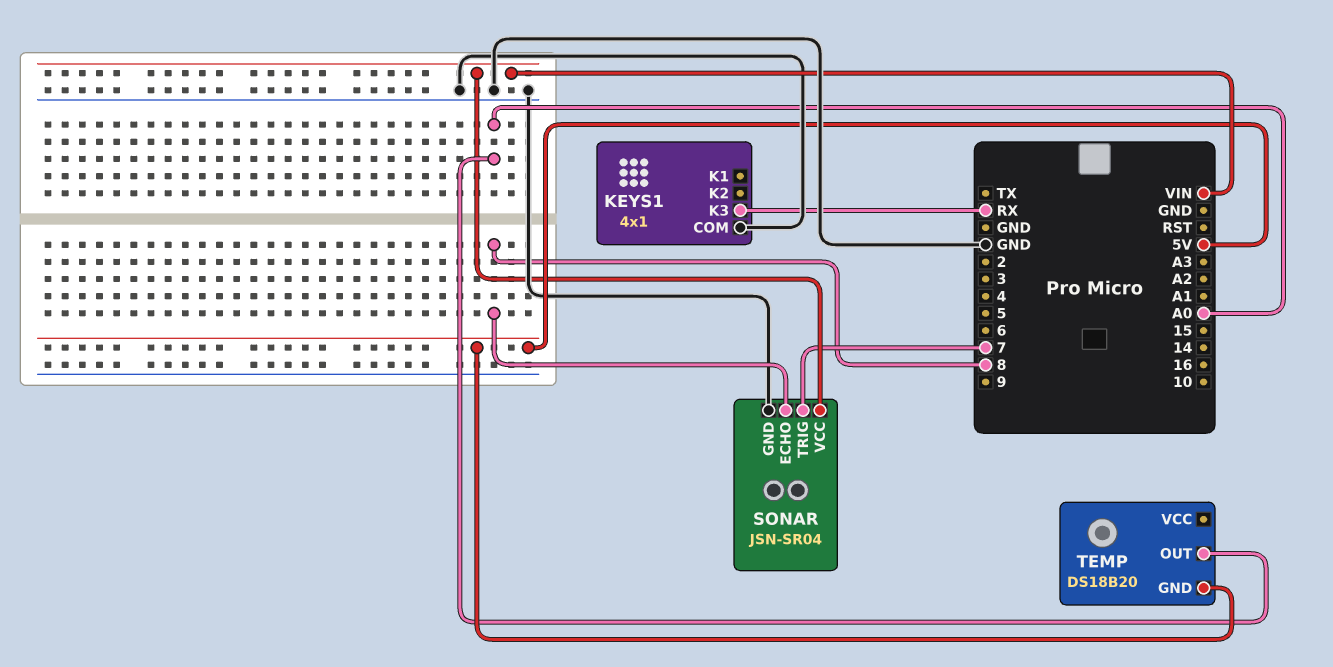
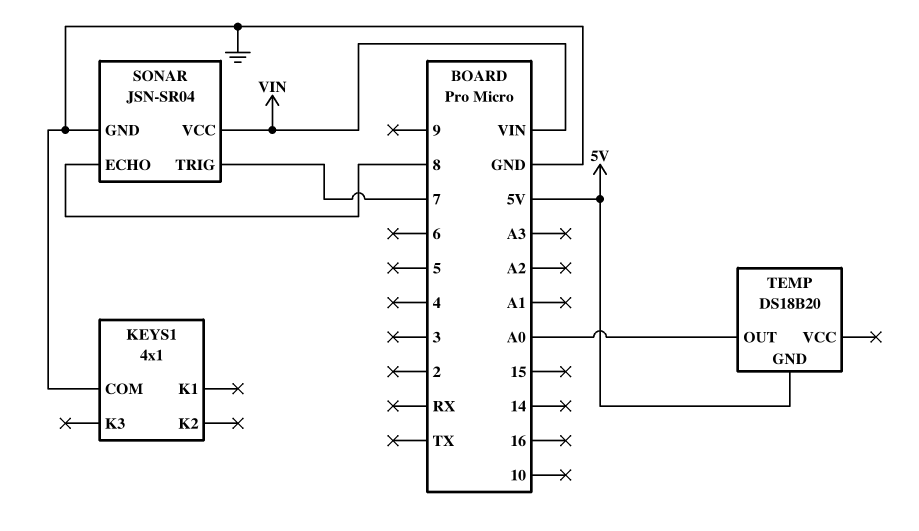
KEYS1 pin K3: RX -> none

